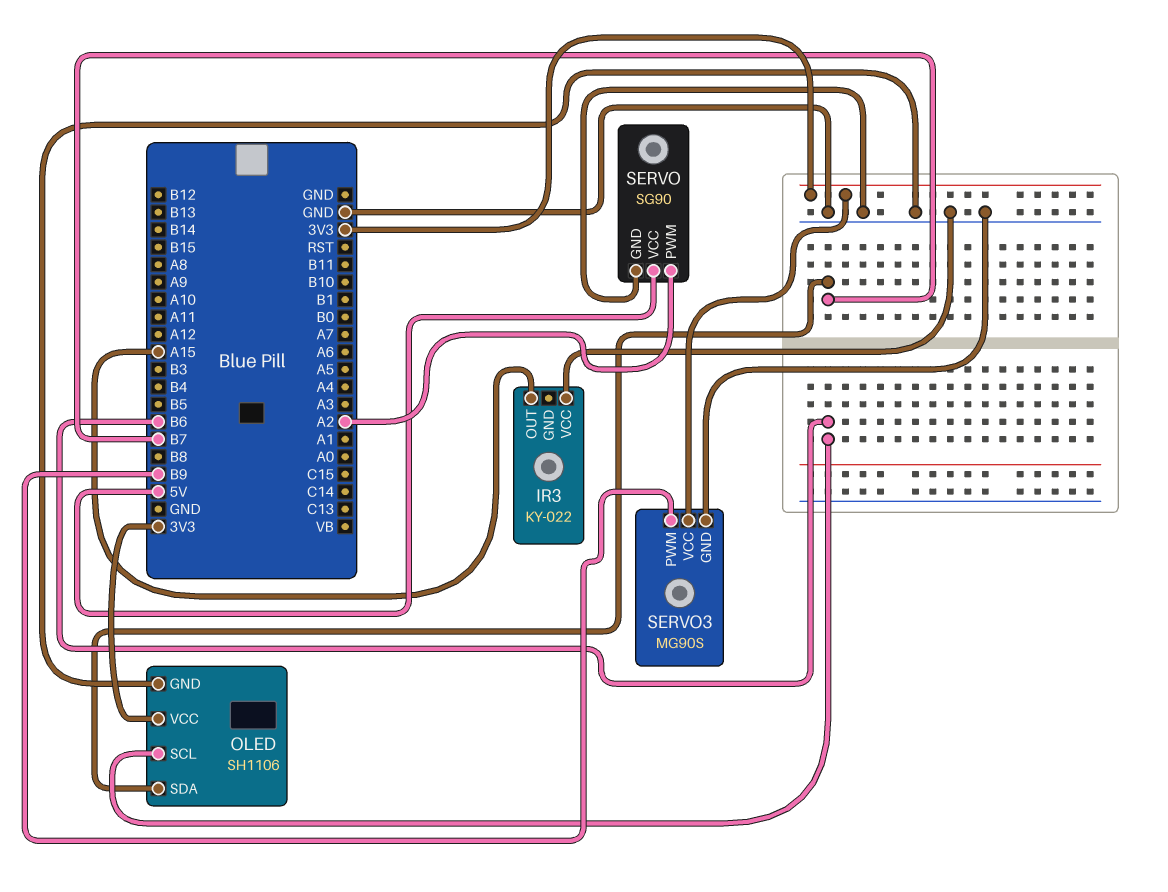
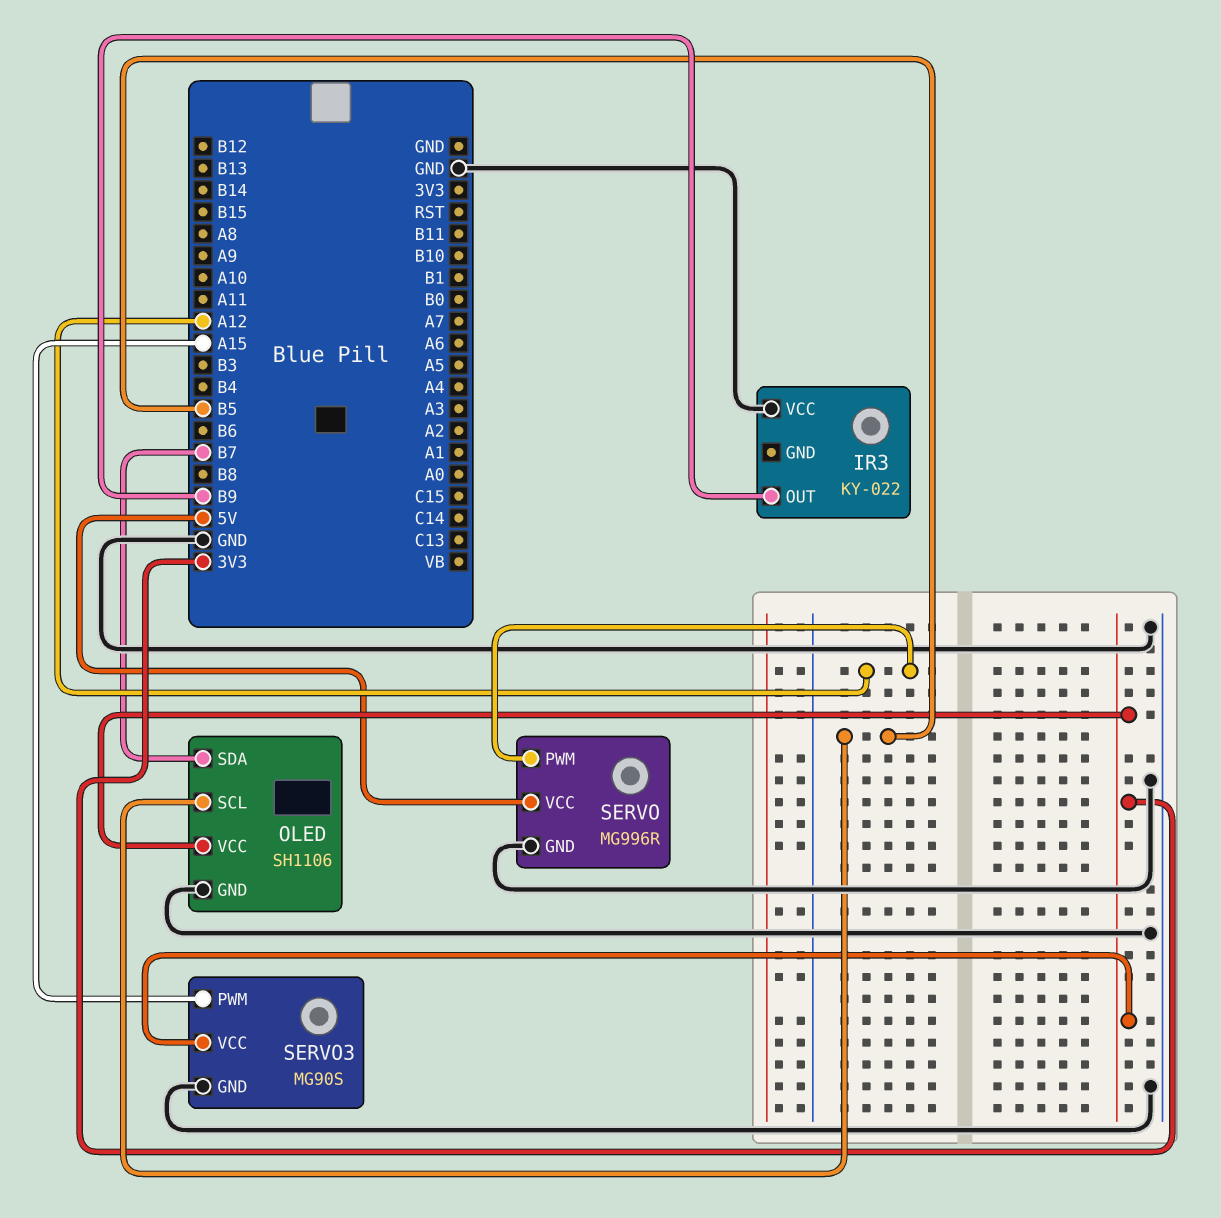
IR3 pin OUT: A15 -> B9
OLED pin SCL: B6 -> B5
SERVO: SG90 -> MG996R
SERVO pin PWM: A2 -> A12
SERVO3 pin PWM: B9 -> A15

